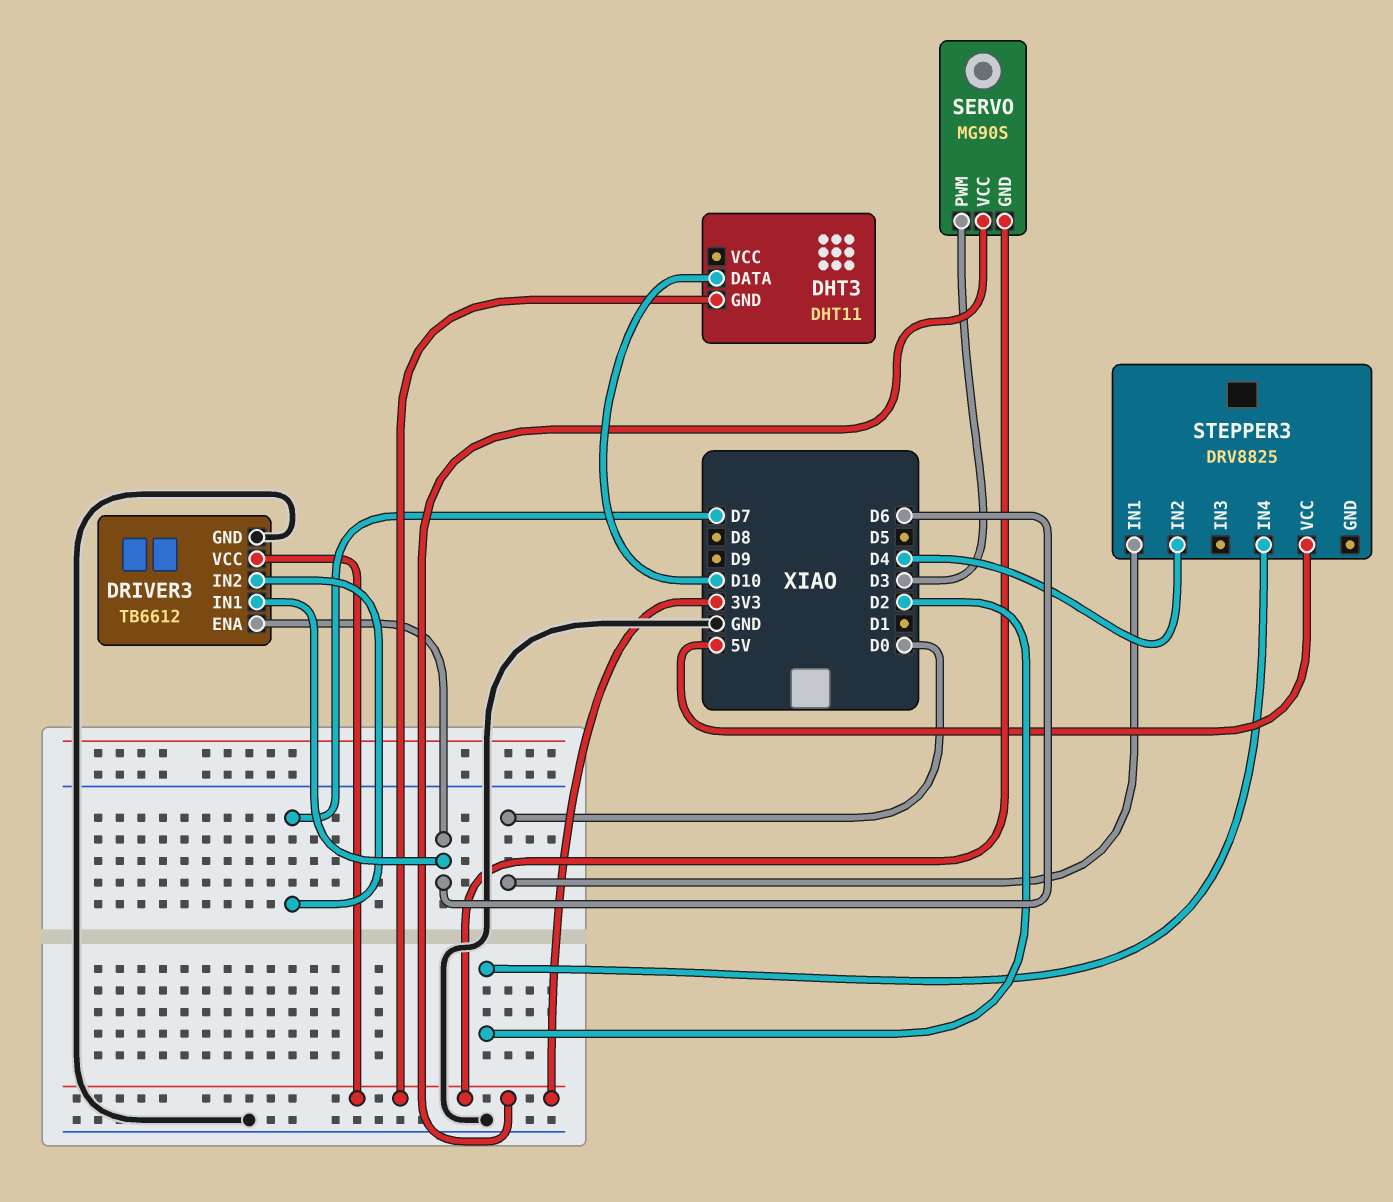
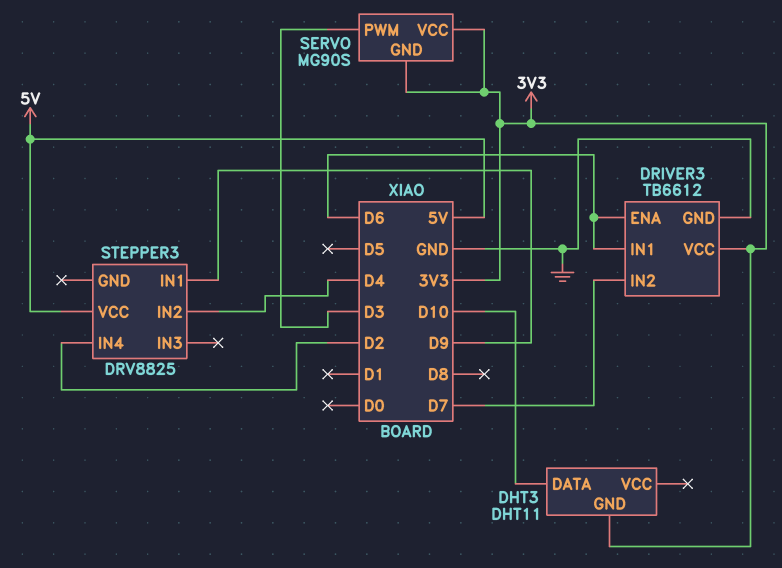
STEPPER3 pin IN1: D0 -> D9

